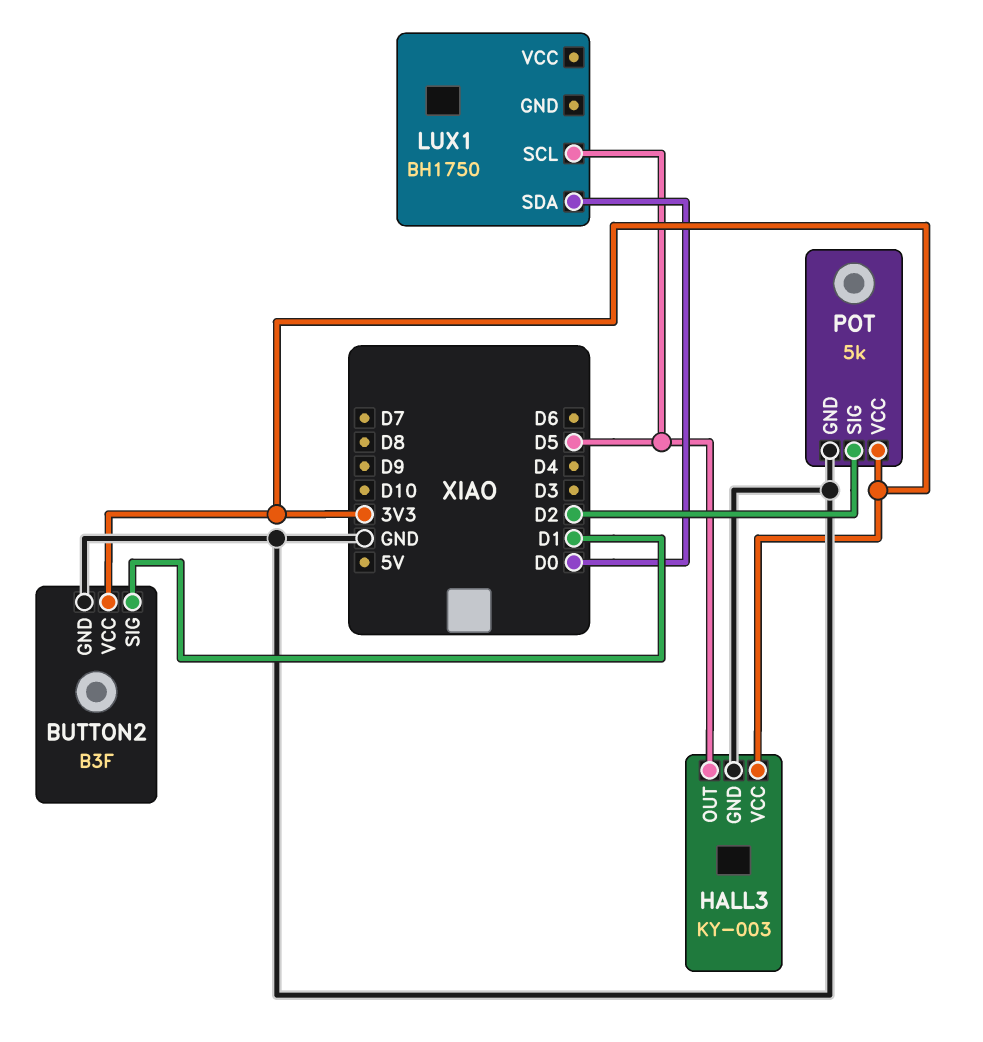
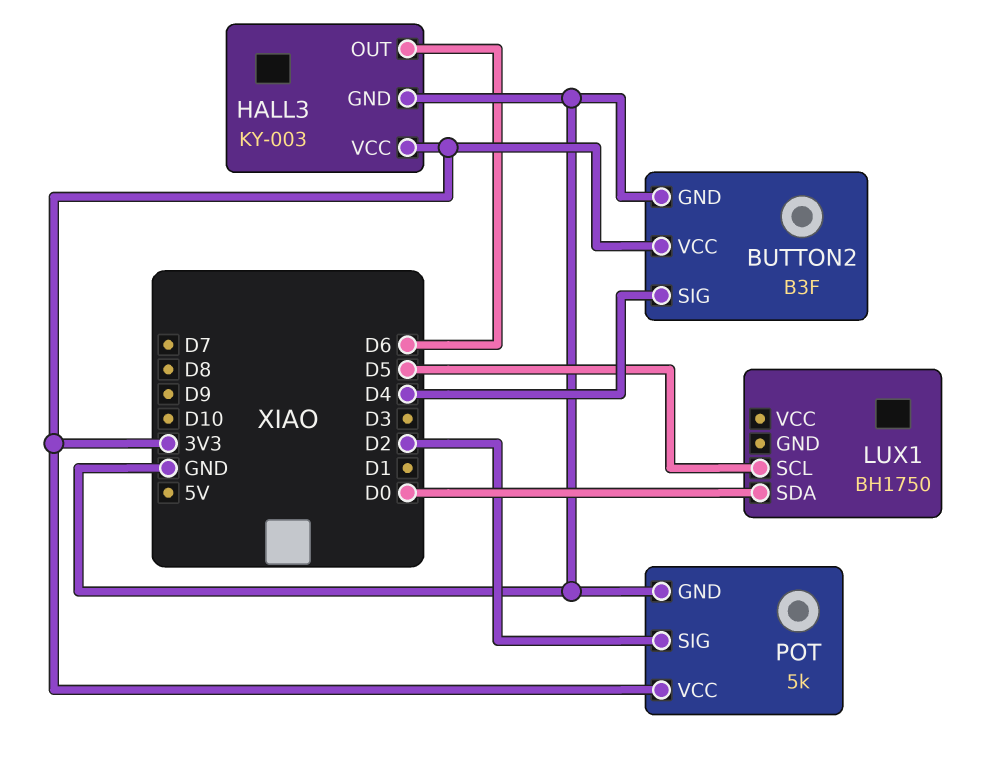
BUTTON2 pin SIG: D1 -> D4
HALL3 pin OUT: D5 -> D6

